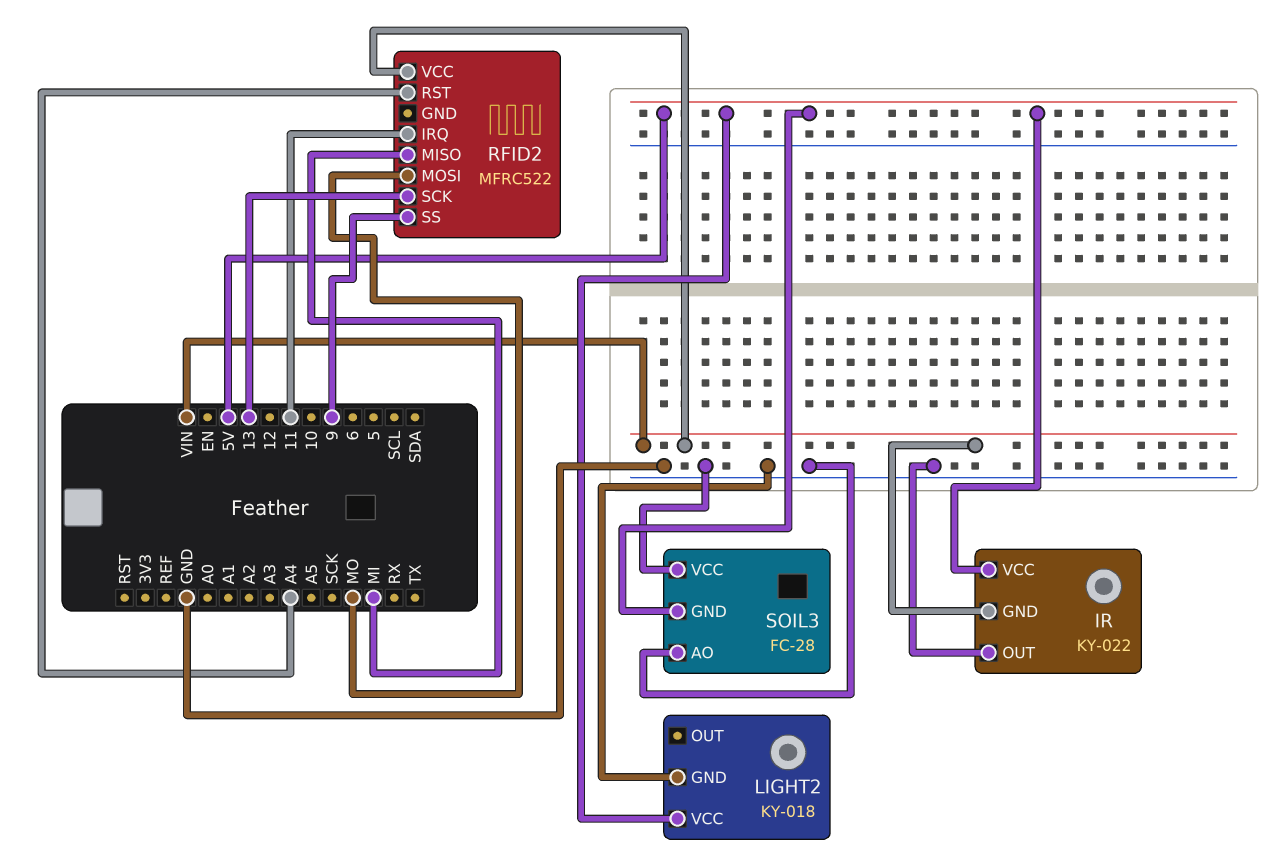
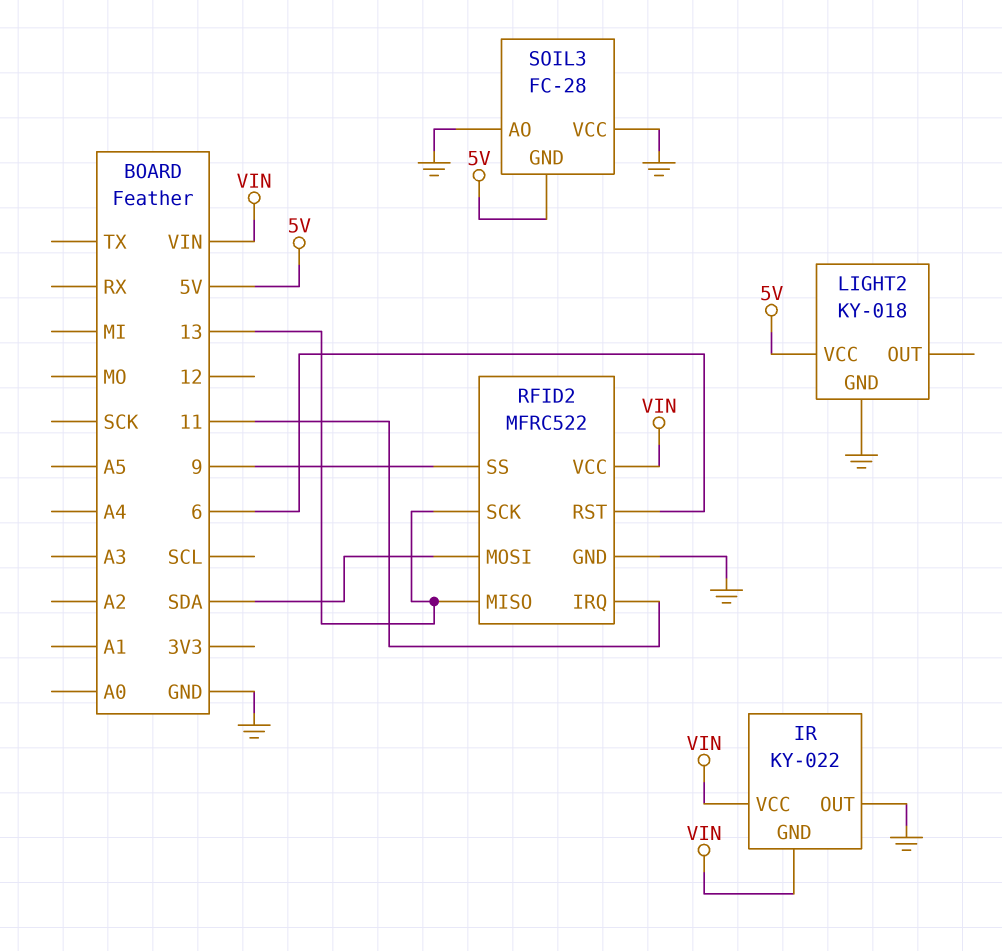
IR pin VCC: 5V -> VIN
RFID2 pin GND: none -> GND
RFID2 pin MISO: MI -> 13
RFID2 pin MOSI: MO -> SDA
RFID2 pin RST: A4 -> 6

